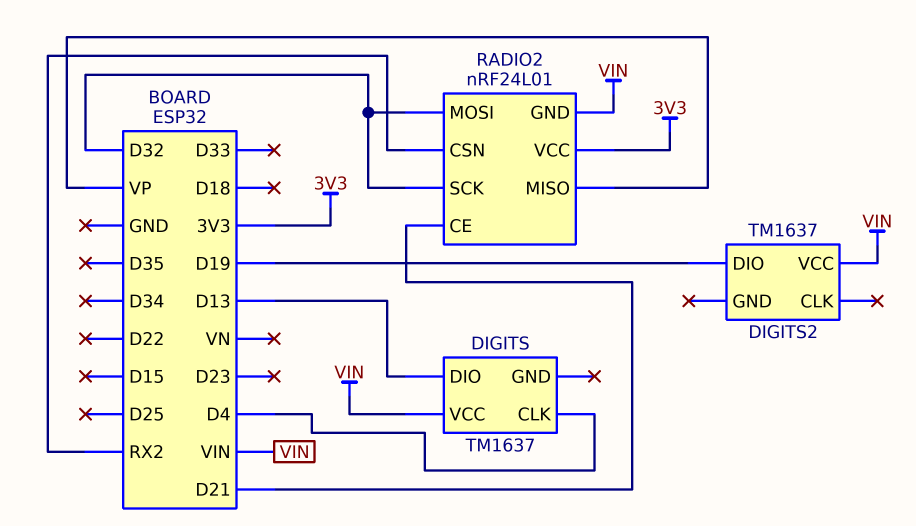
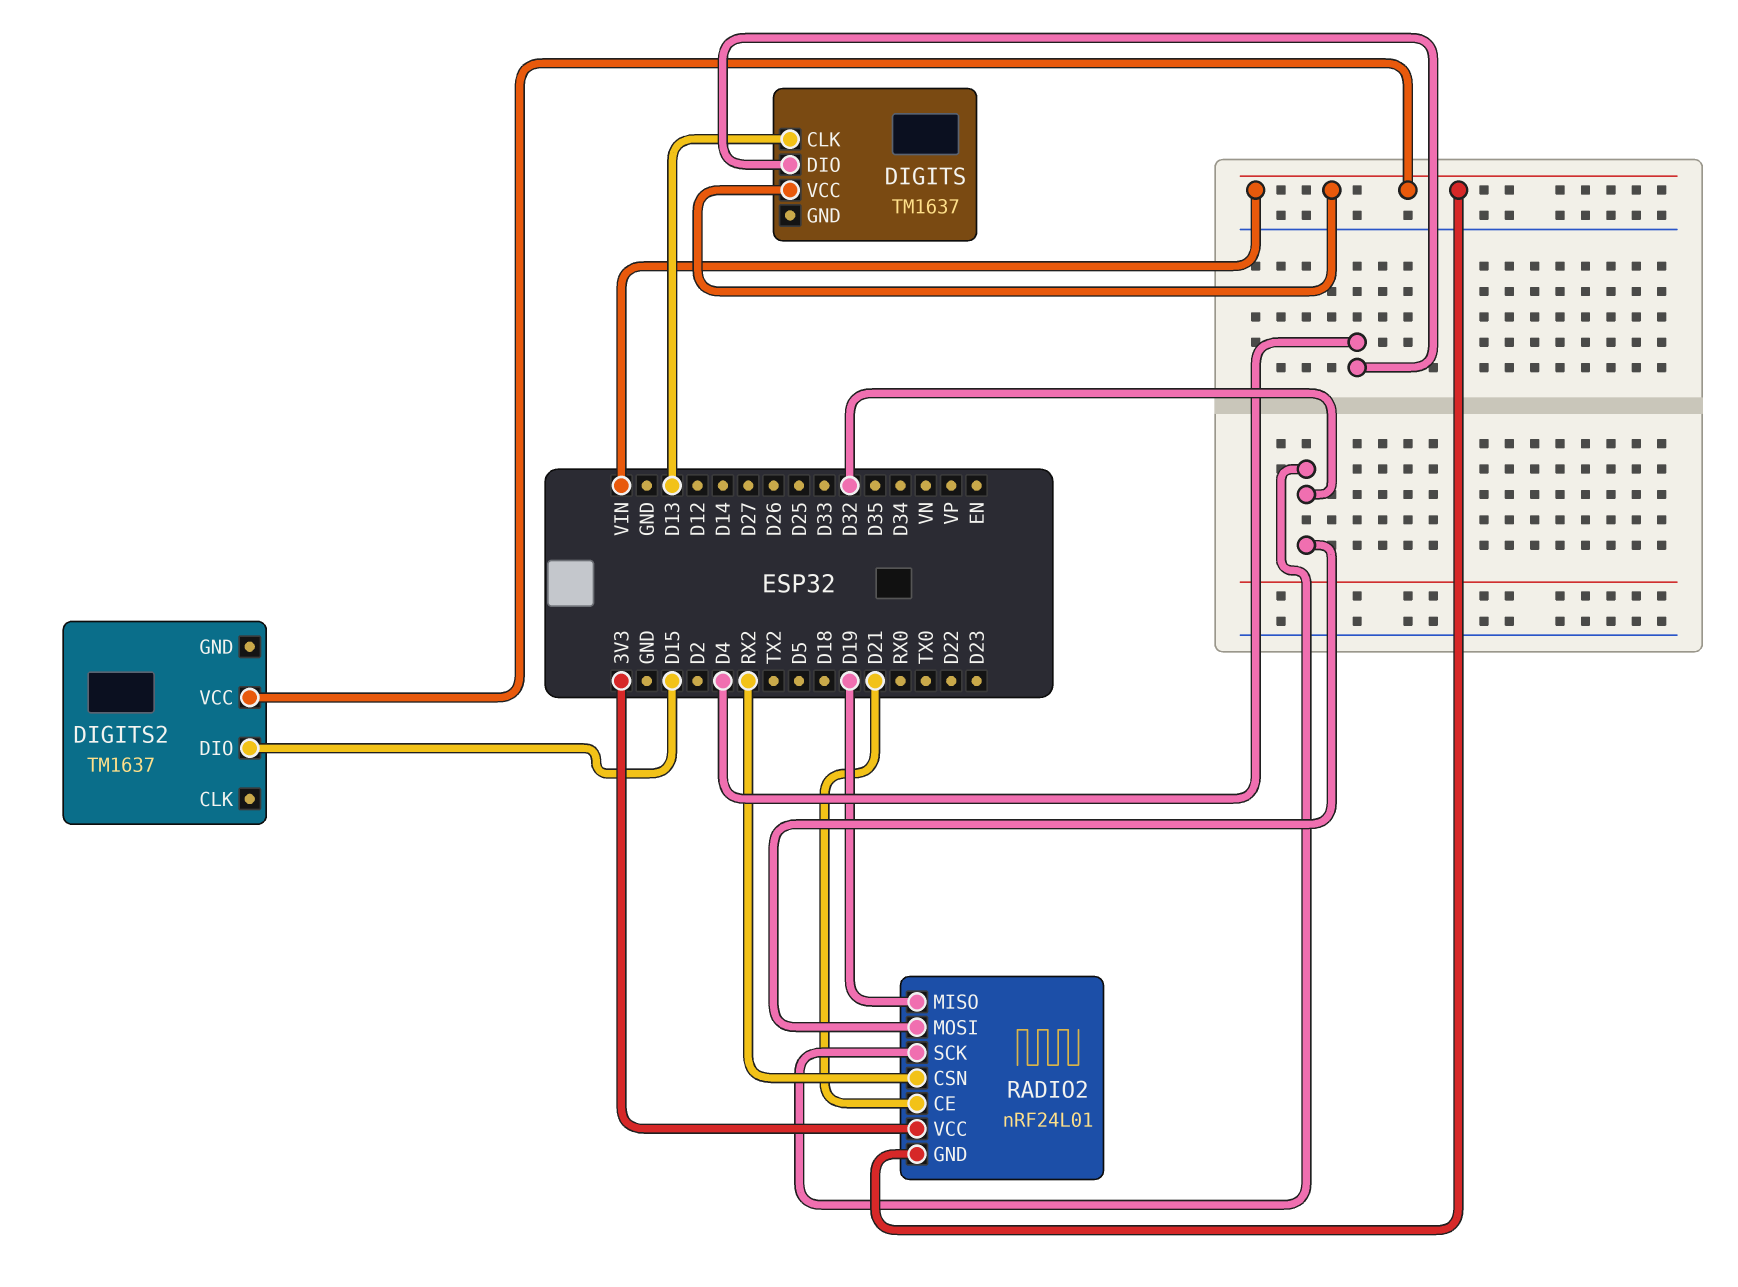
DIGITS pin CLK: D4 -> D13
DIGITS pin DIO: D13 -> D4
DIGITS2 pin DIO: D19 -> D15
RADIO2 pin MISO: VP -> D19

